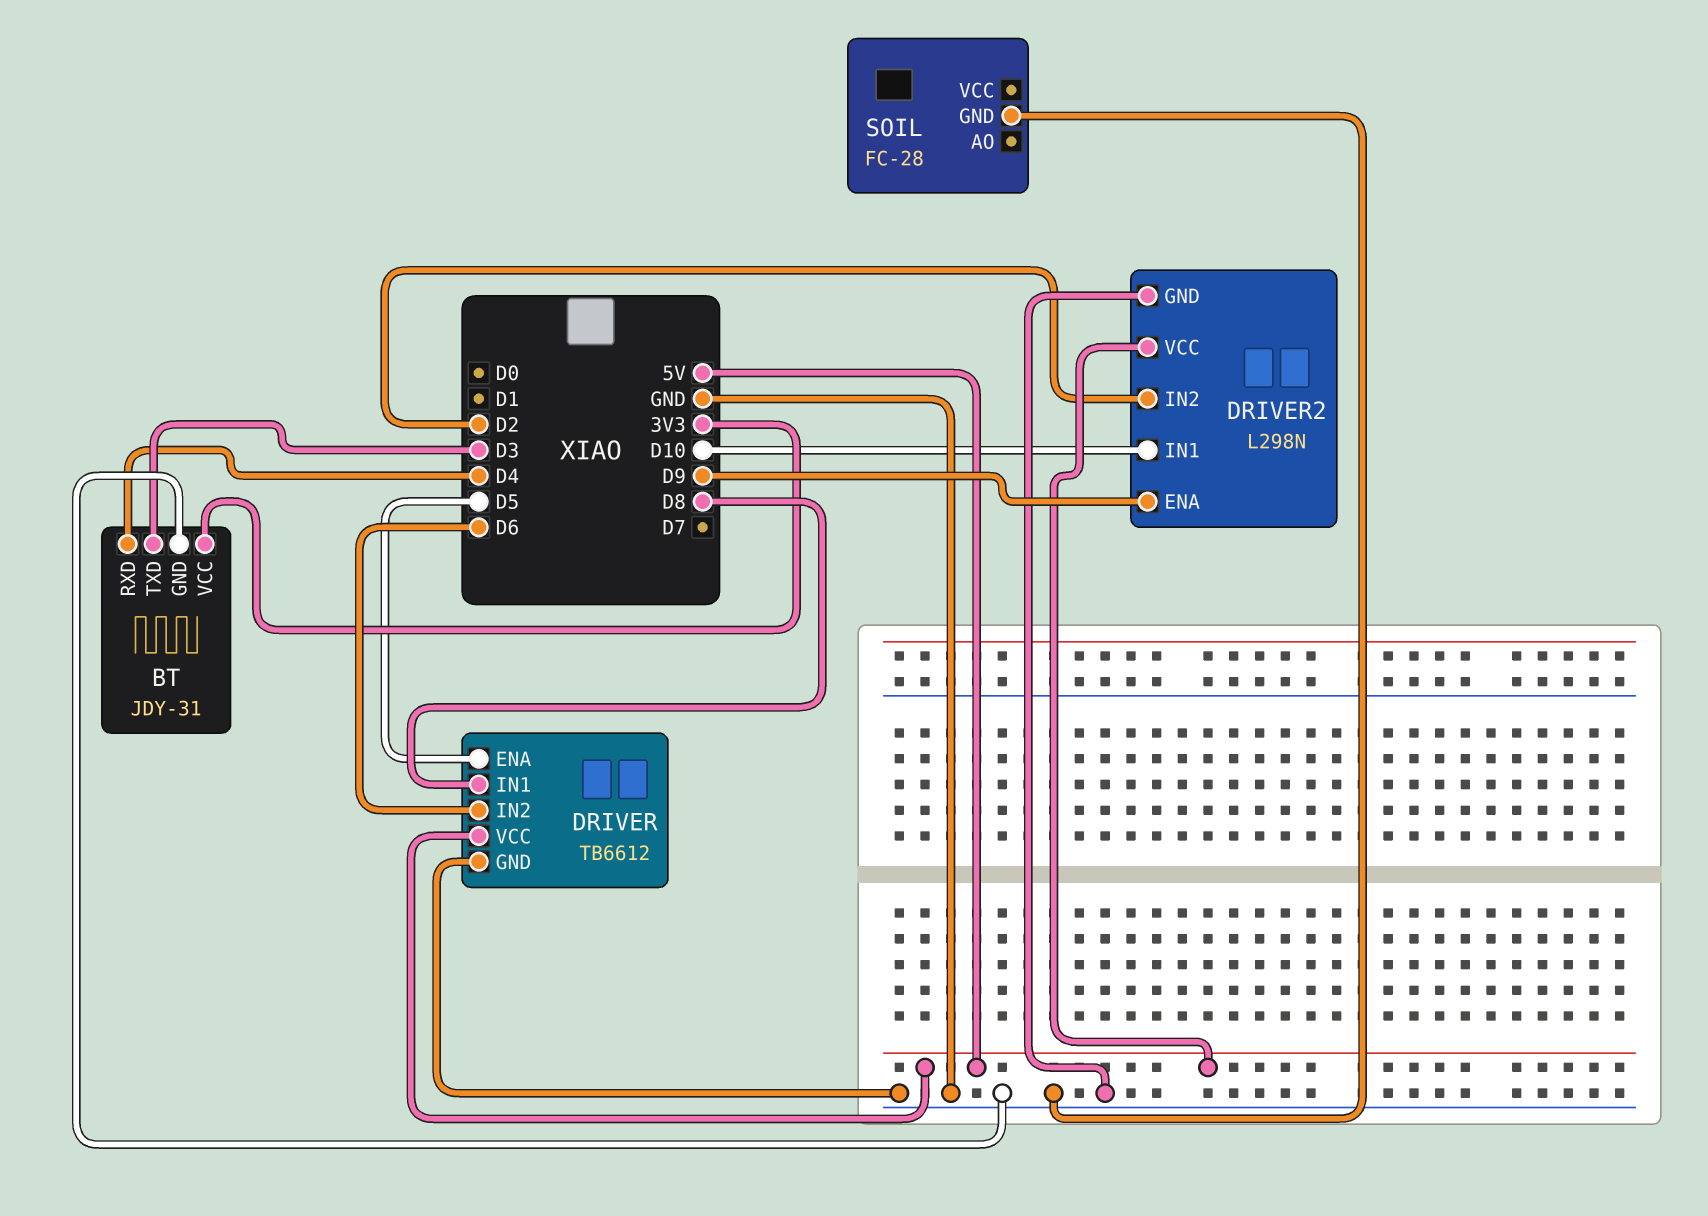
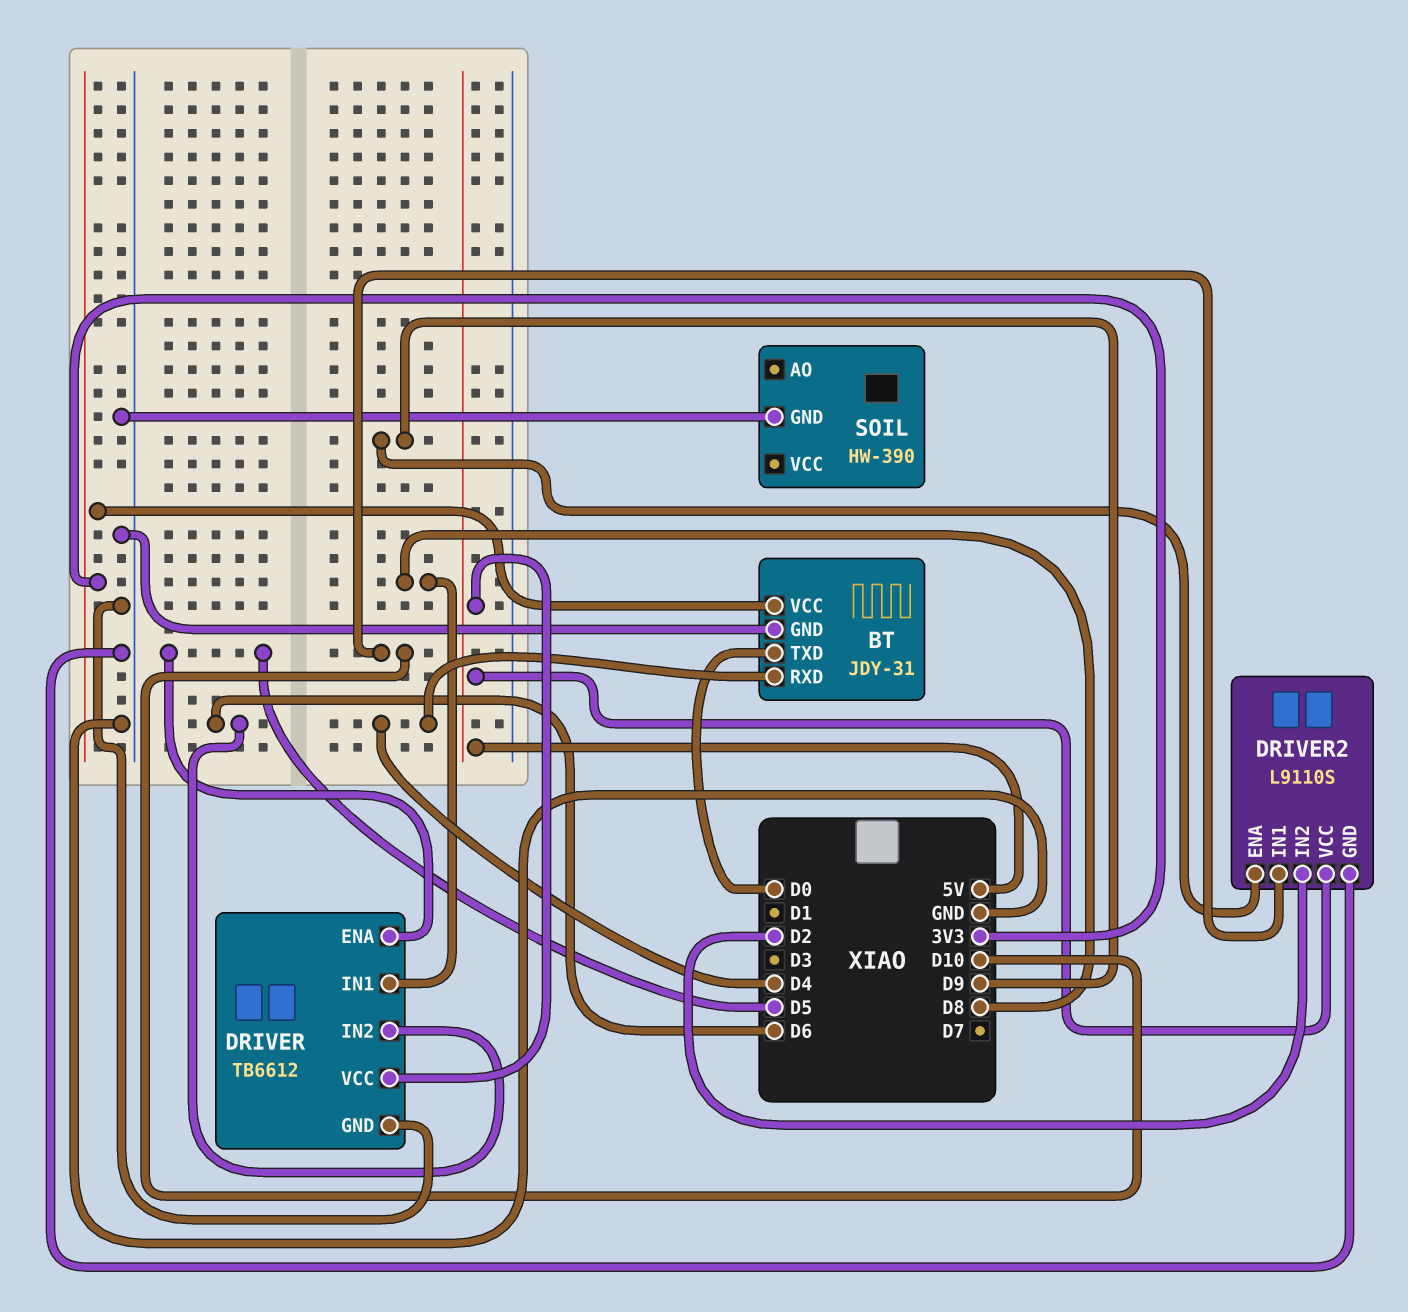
BT pin TXD: D3 -> D0
DRIVER2: L298N -> L9110S
SOIL: FC-28 -> HW-390

